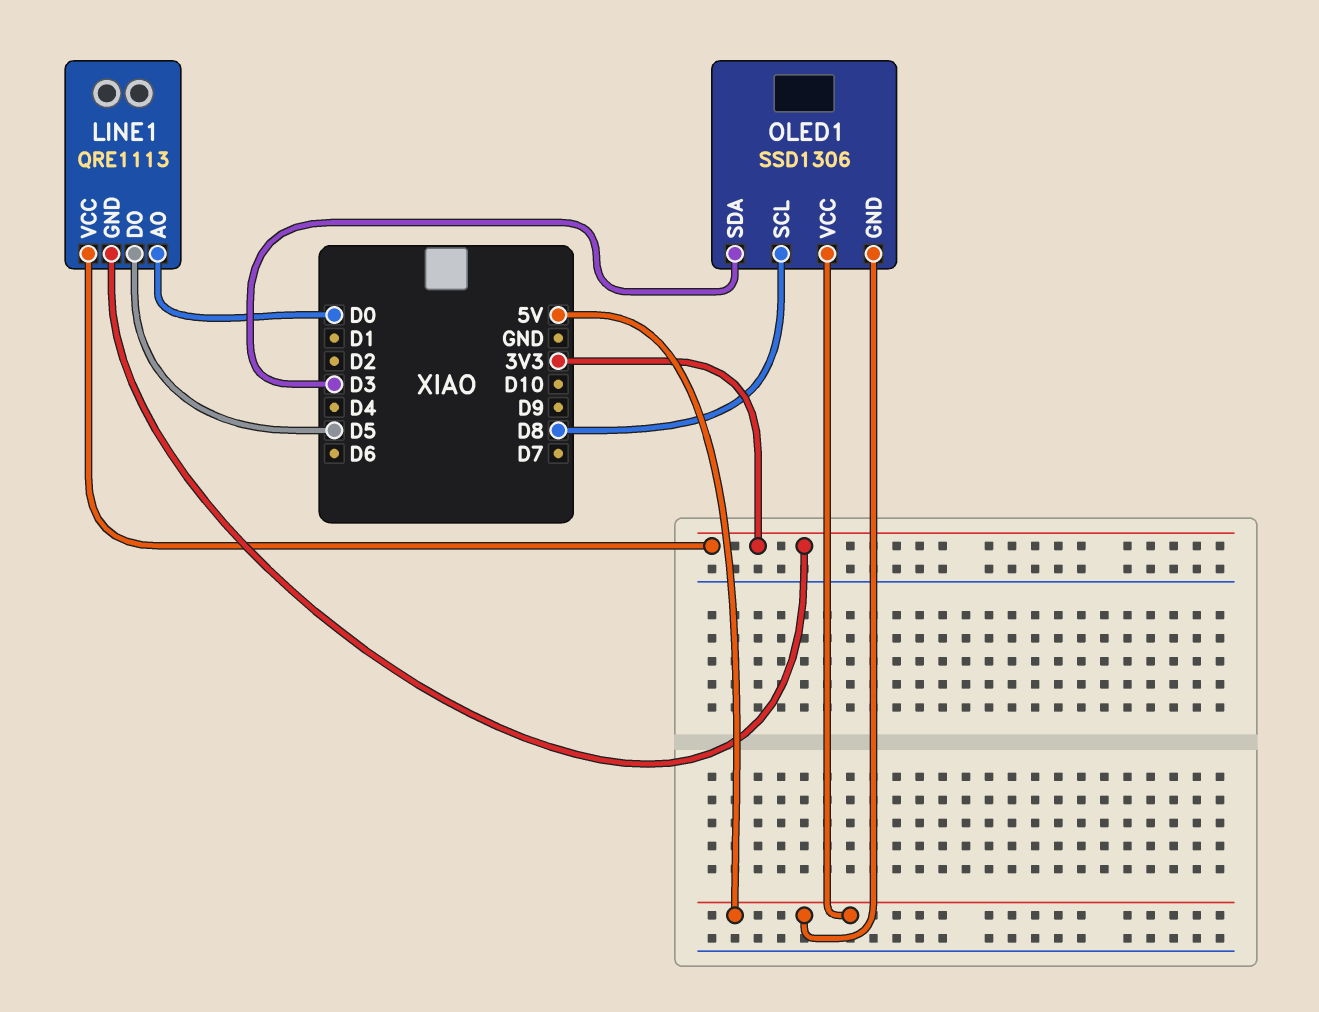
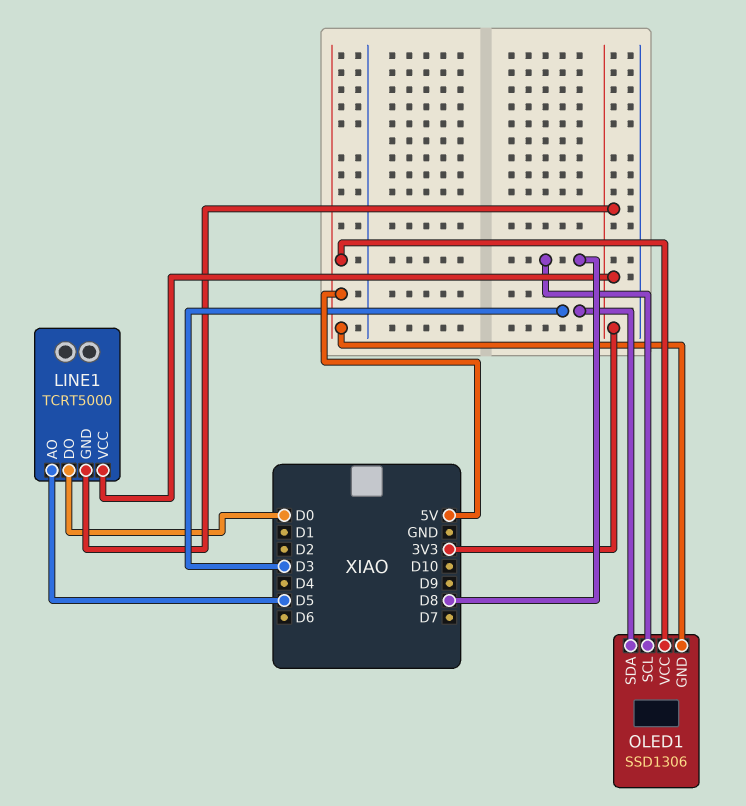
LINE1: QRE1113 -> TCRT5000
LINE1 pin AO: D0 -> D5
LINE1 pin DO: D5 -> D0

